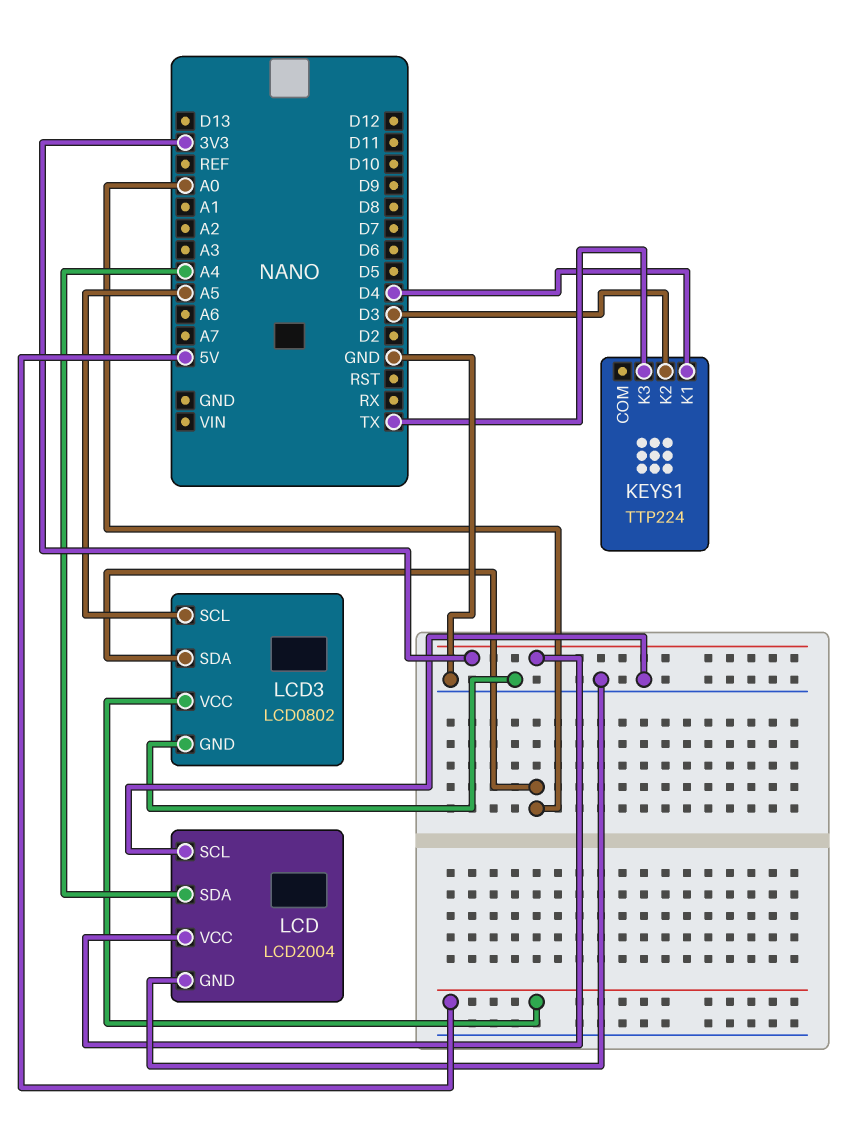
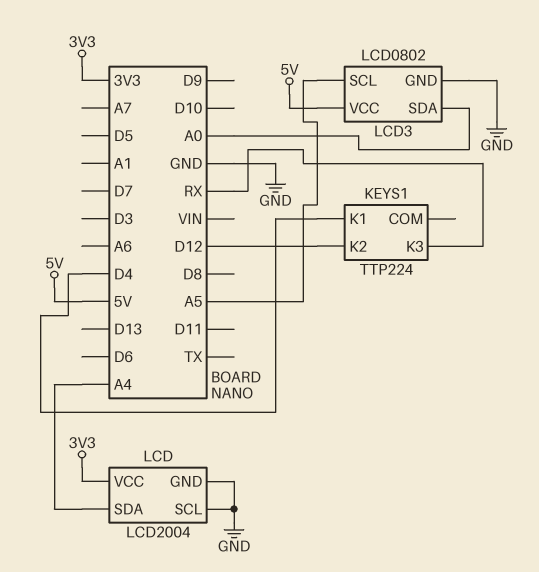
KEYS1 pin K2: D3 -> D12
KEYS1 pin K3: TX -> RX

